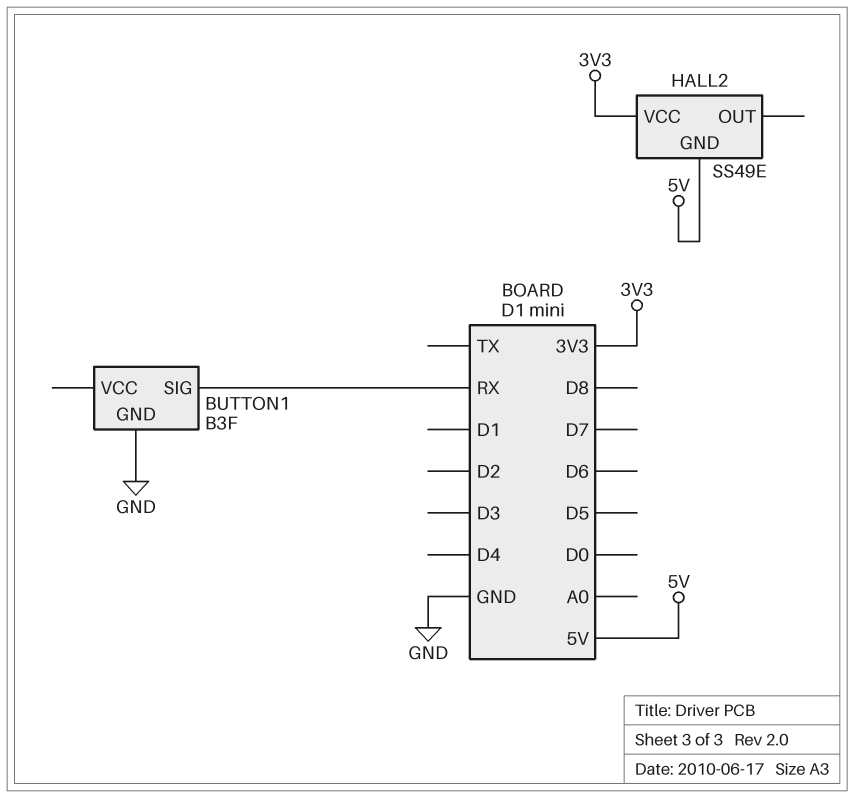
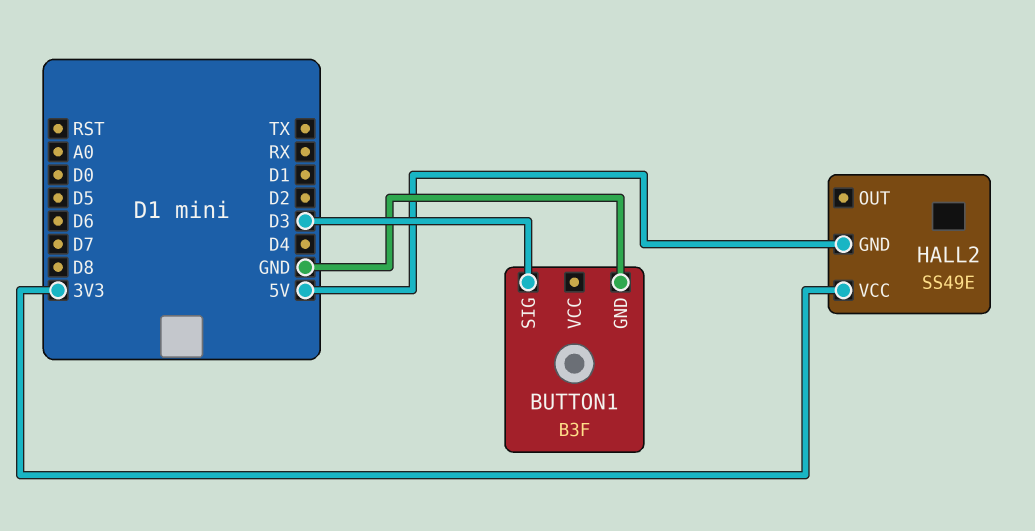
BUTTON1 pin SIG: RX -> D3

